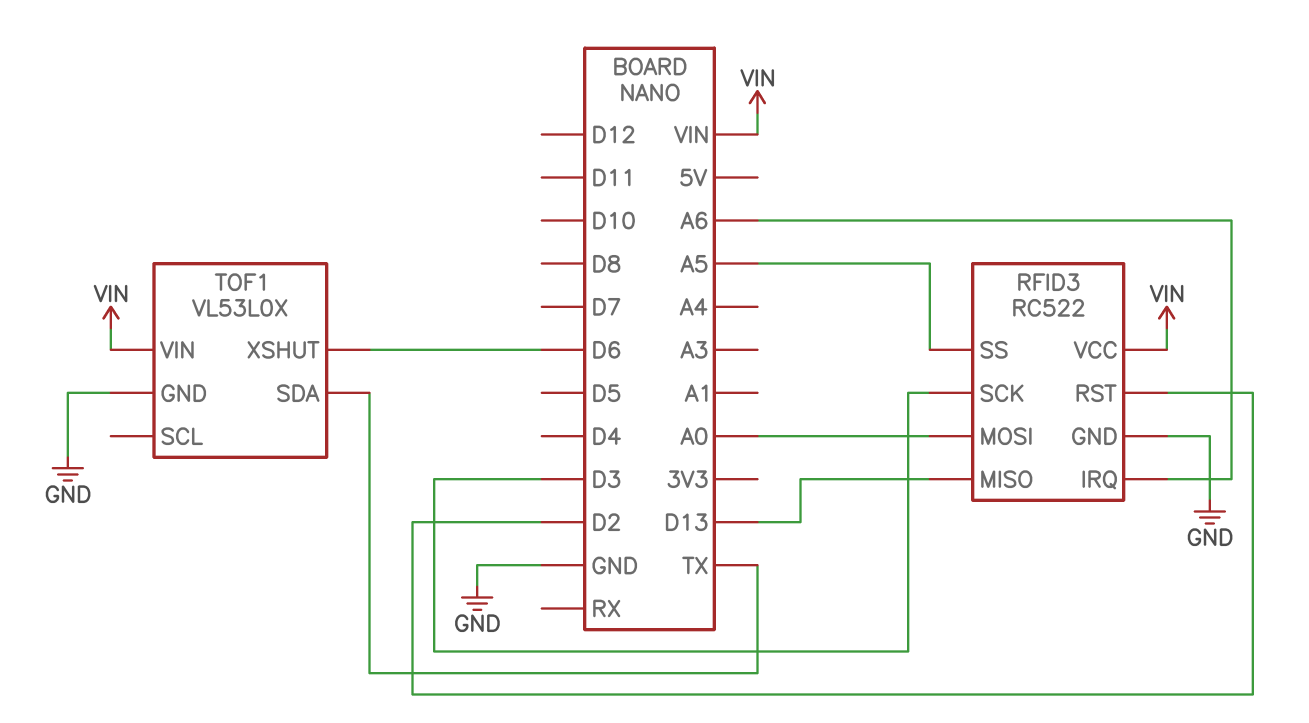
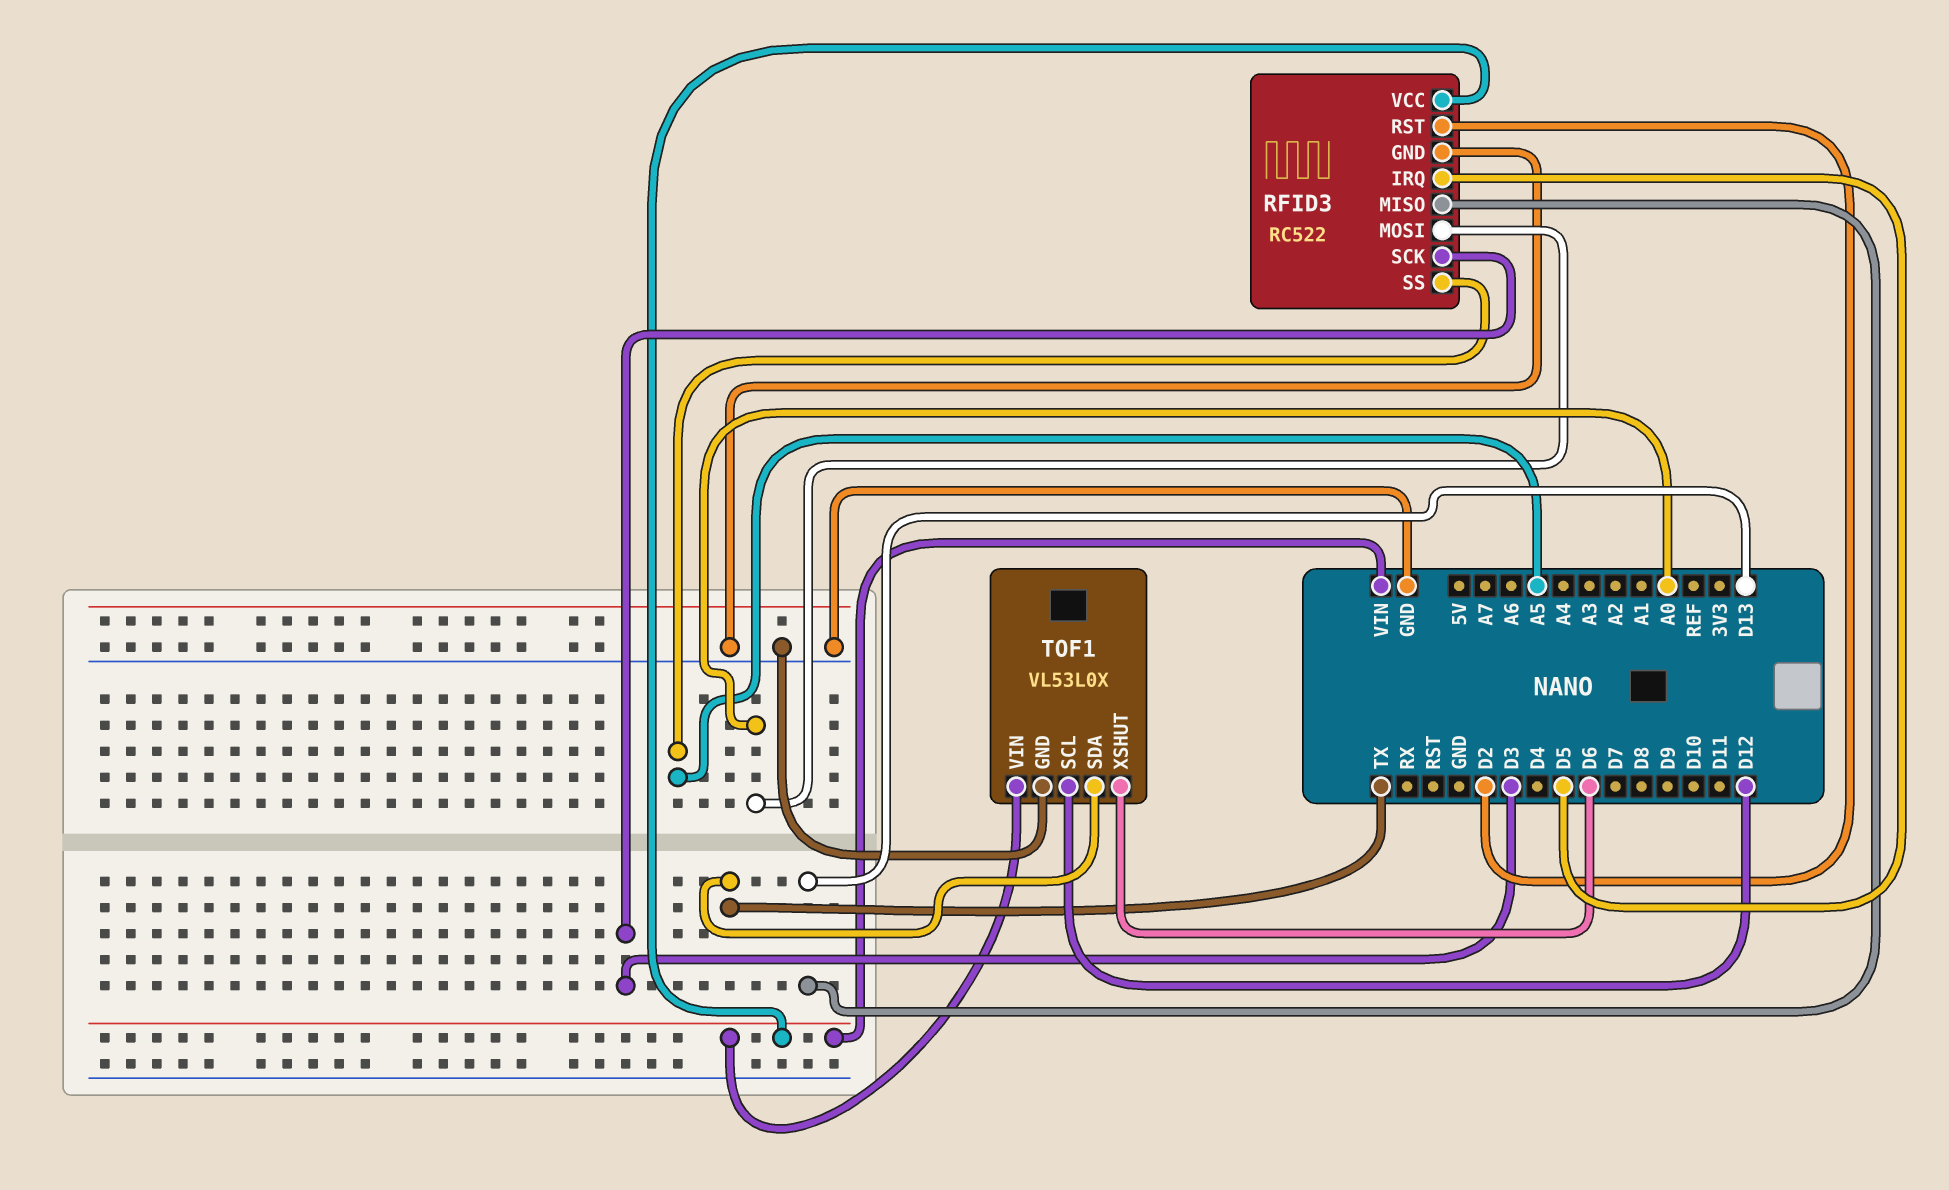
RFID3 pin IRQ: A6 -> D5
TOF1 pin SCL: none -> D12

